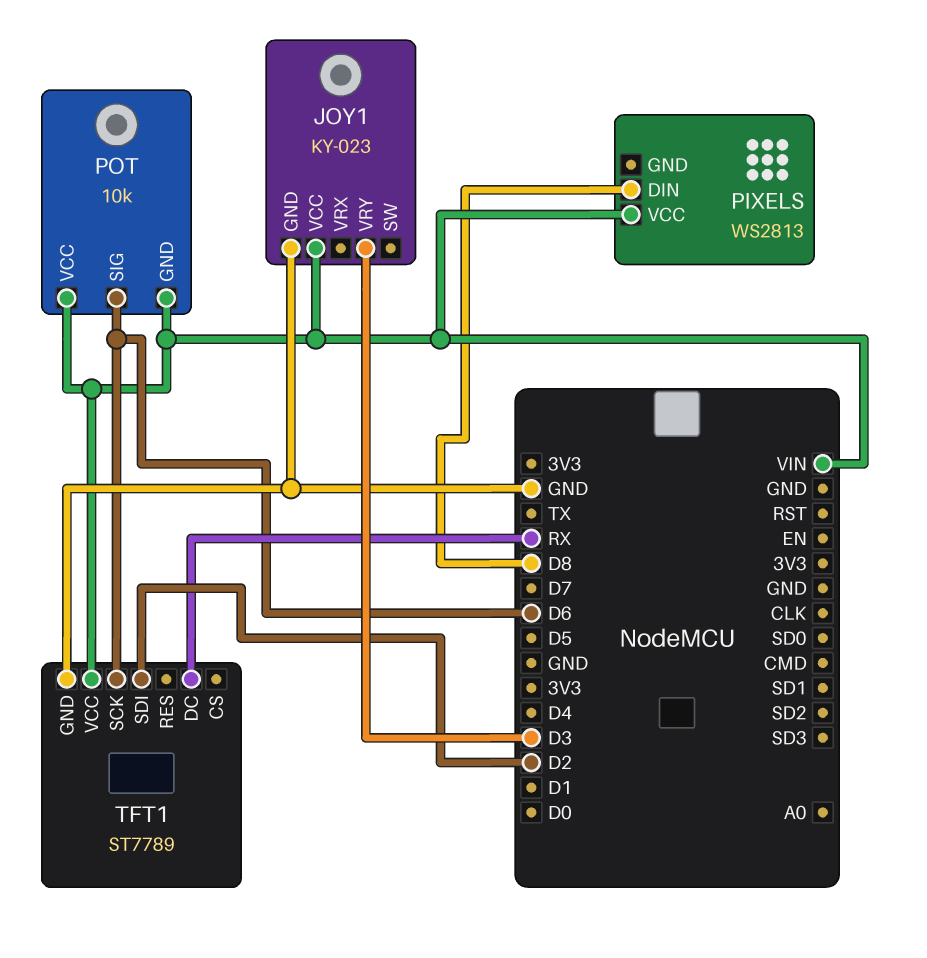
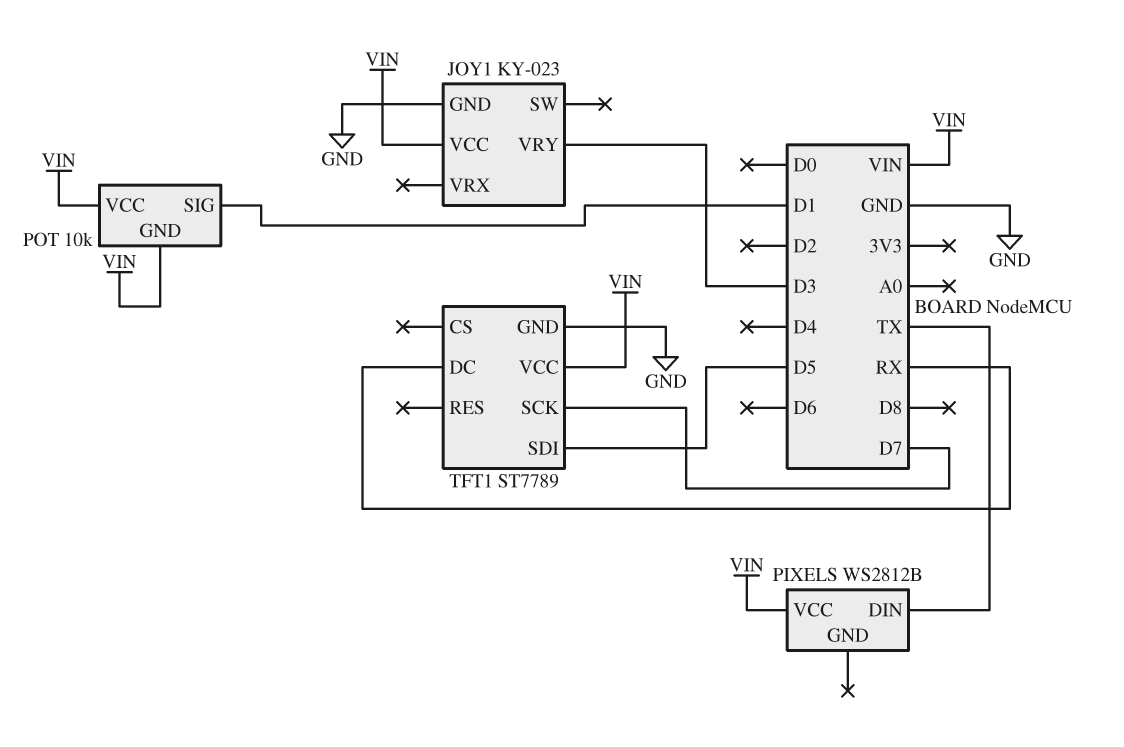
PIXELS: WS2813 -> WS2812B
PIXELS pin DIN: D8 -> TX
POT pin SIG: D6 -> D1
TFT1 pin SCK: D6 -> D7
TFT1 pin SDI: D2 -> D5

